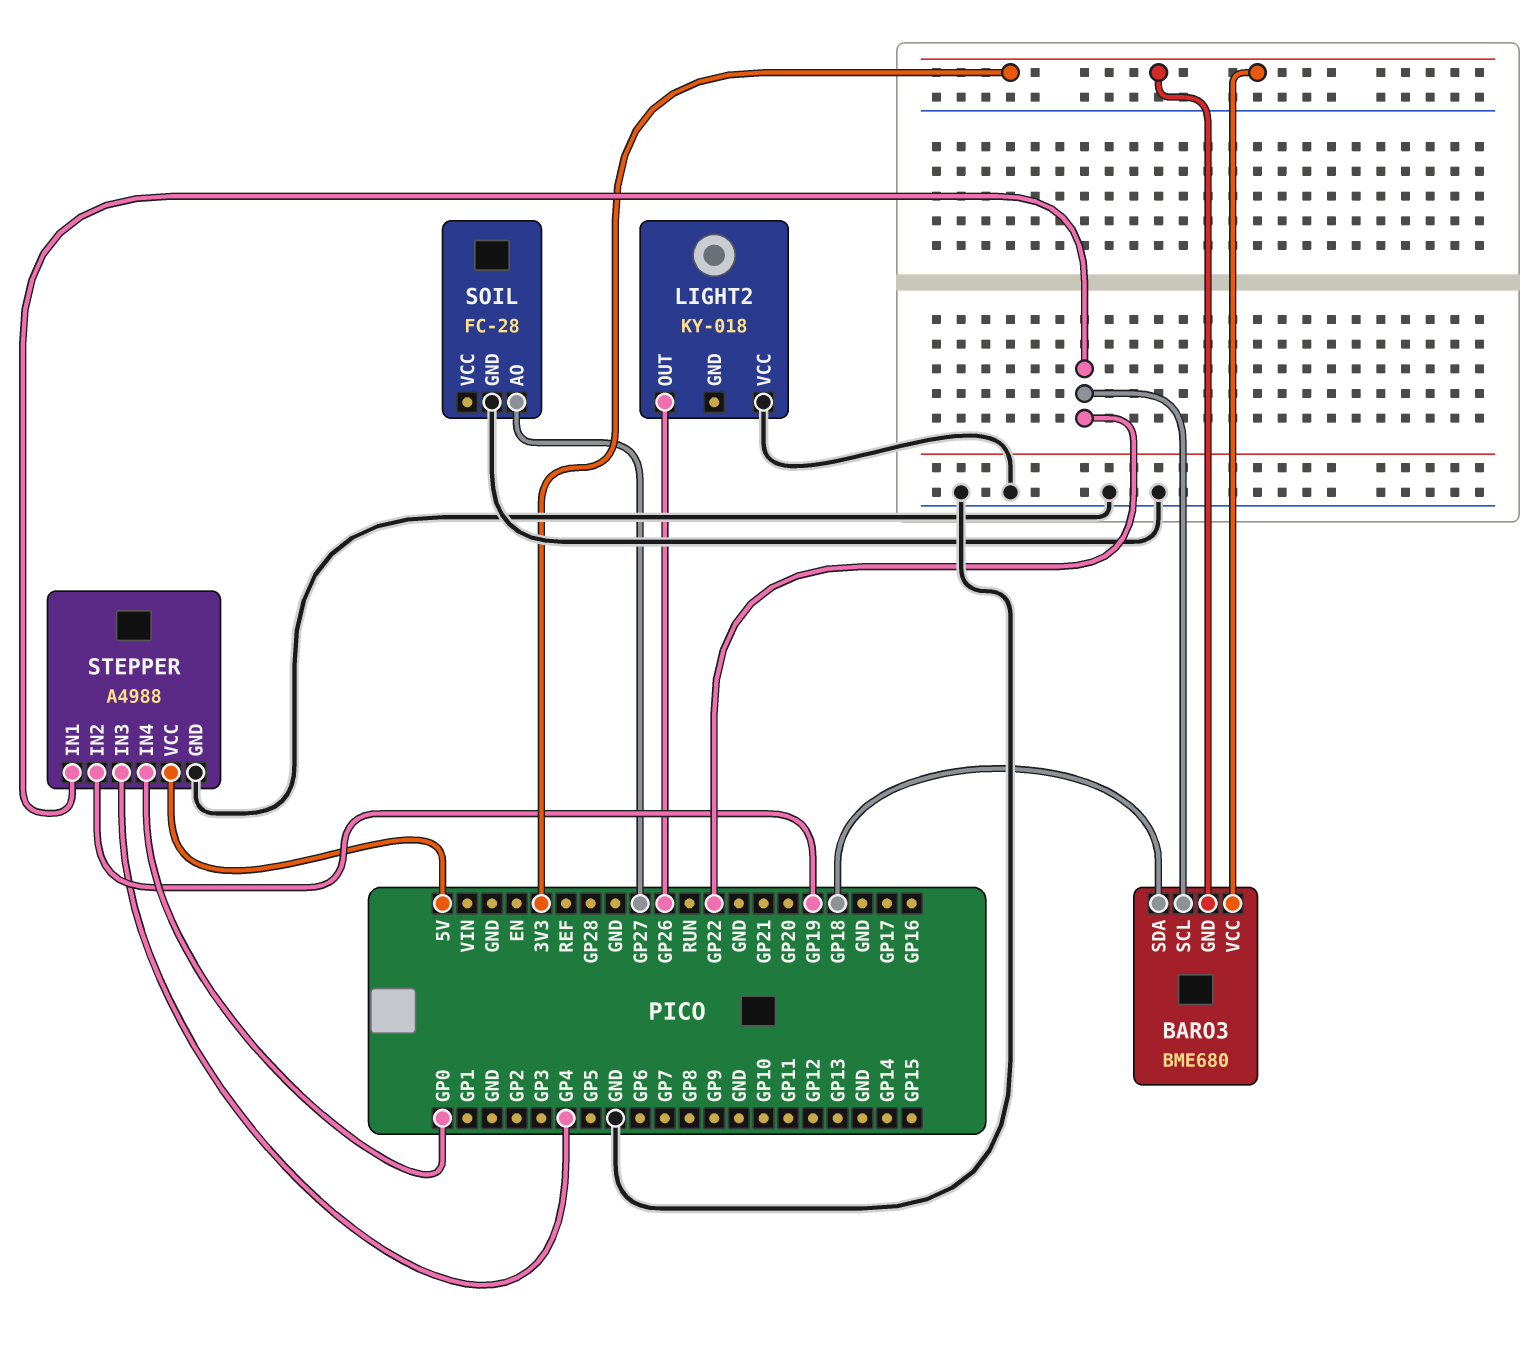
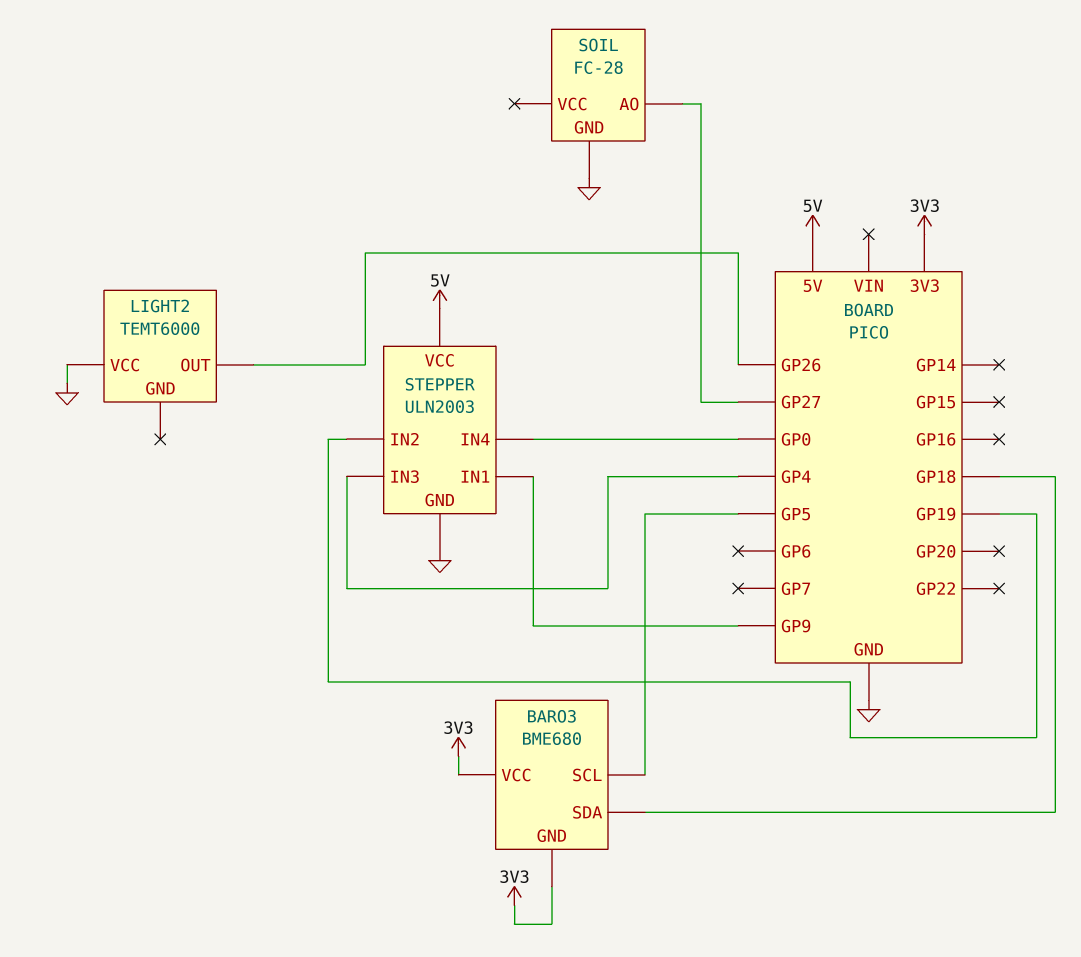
BARO3 pin SCL: GP22 -> GP5
LIGHT2: KY-018 -> TEMT6000
STEPPER: A4988 -> ULN2003
STEPPER pin IN1: GP22 -> GP9

